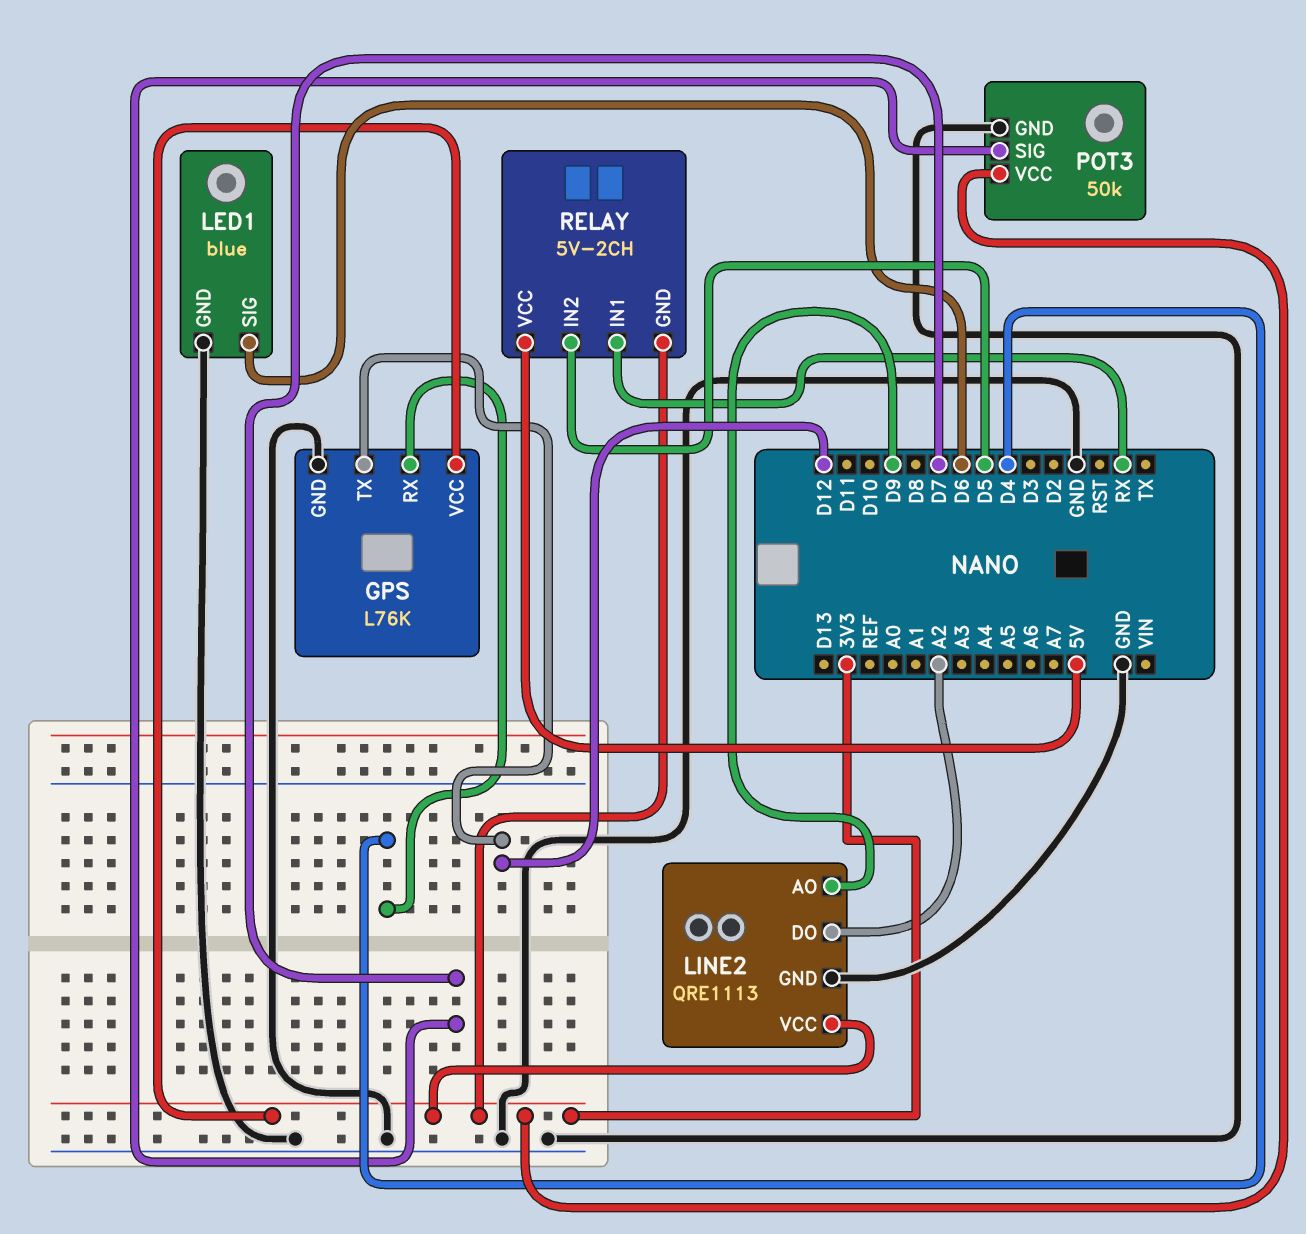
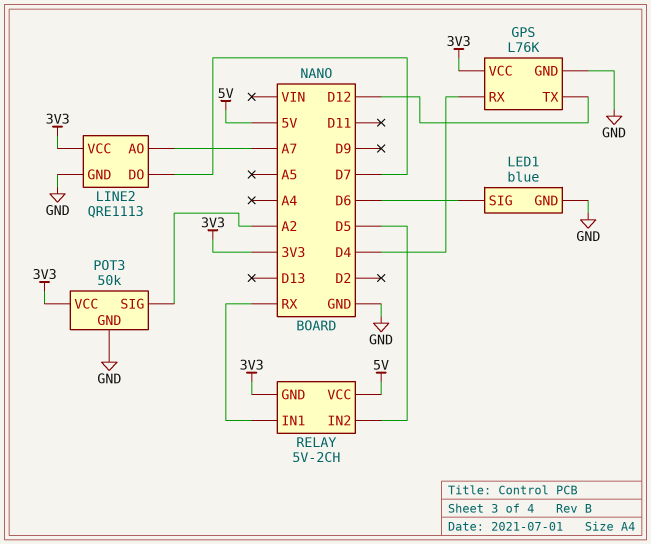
LINE2 pin AO: D9 -> A7
LINE2 pin DO: A2 -> D7
POT3 pin SIG: D7 -> A2

